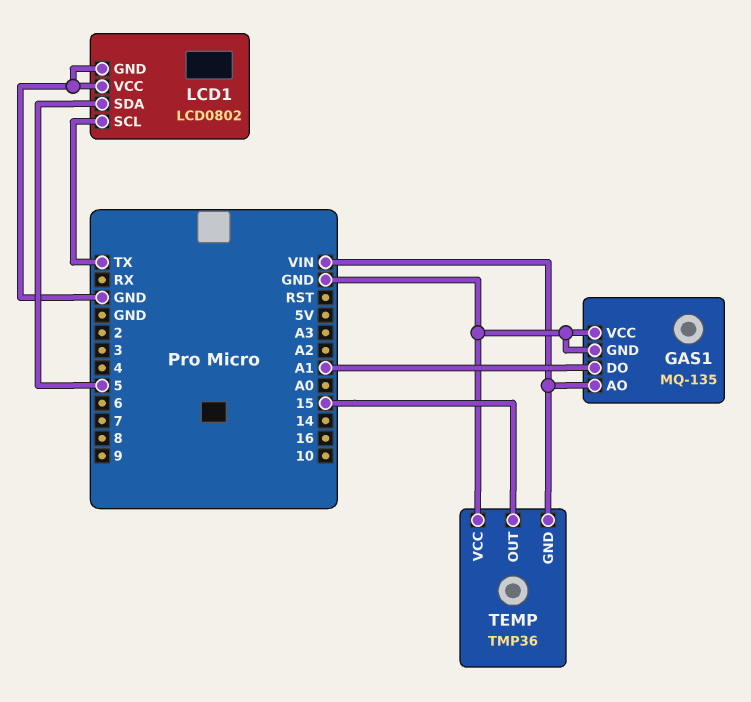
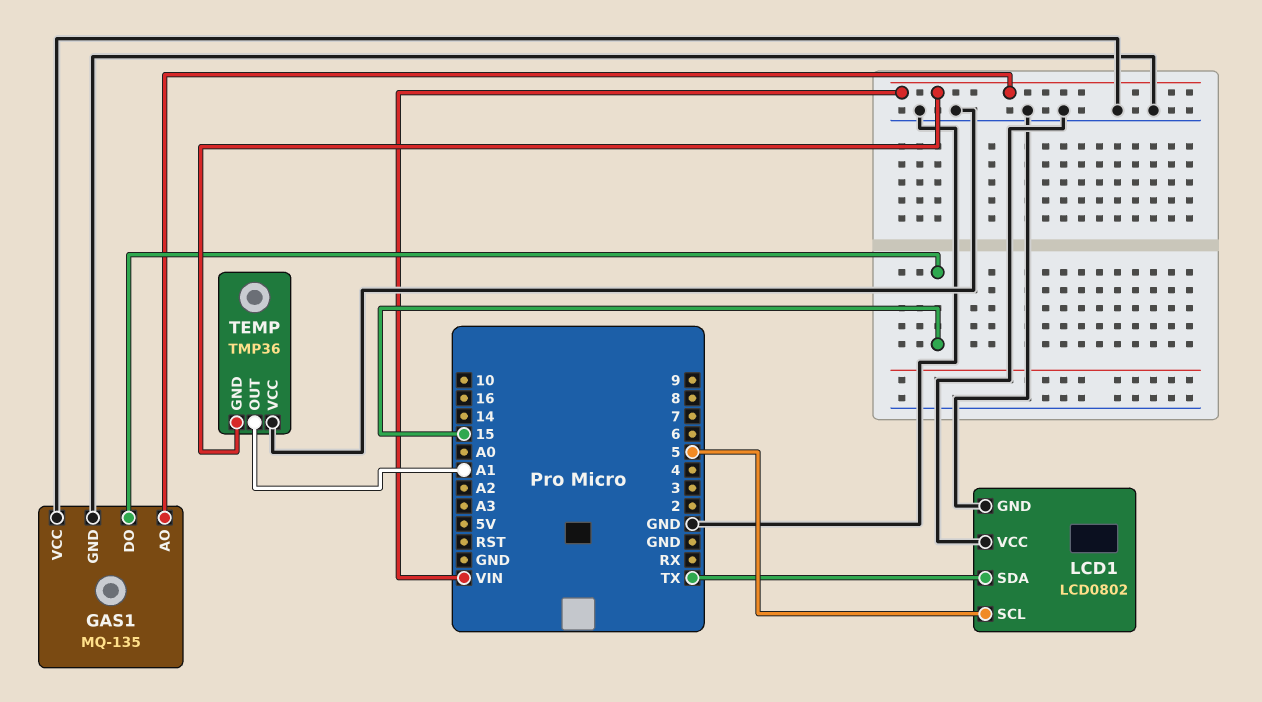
GAS1 pin DO: A1 -> 15
LCD1 pin SCL: TX -> 5
LCD1 pin SDA: 5 -> TX
TEMP pin OUT: 15 -> A1

